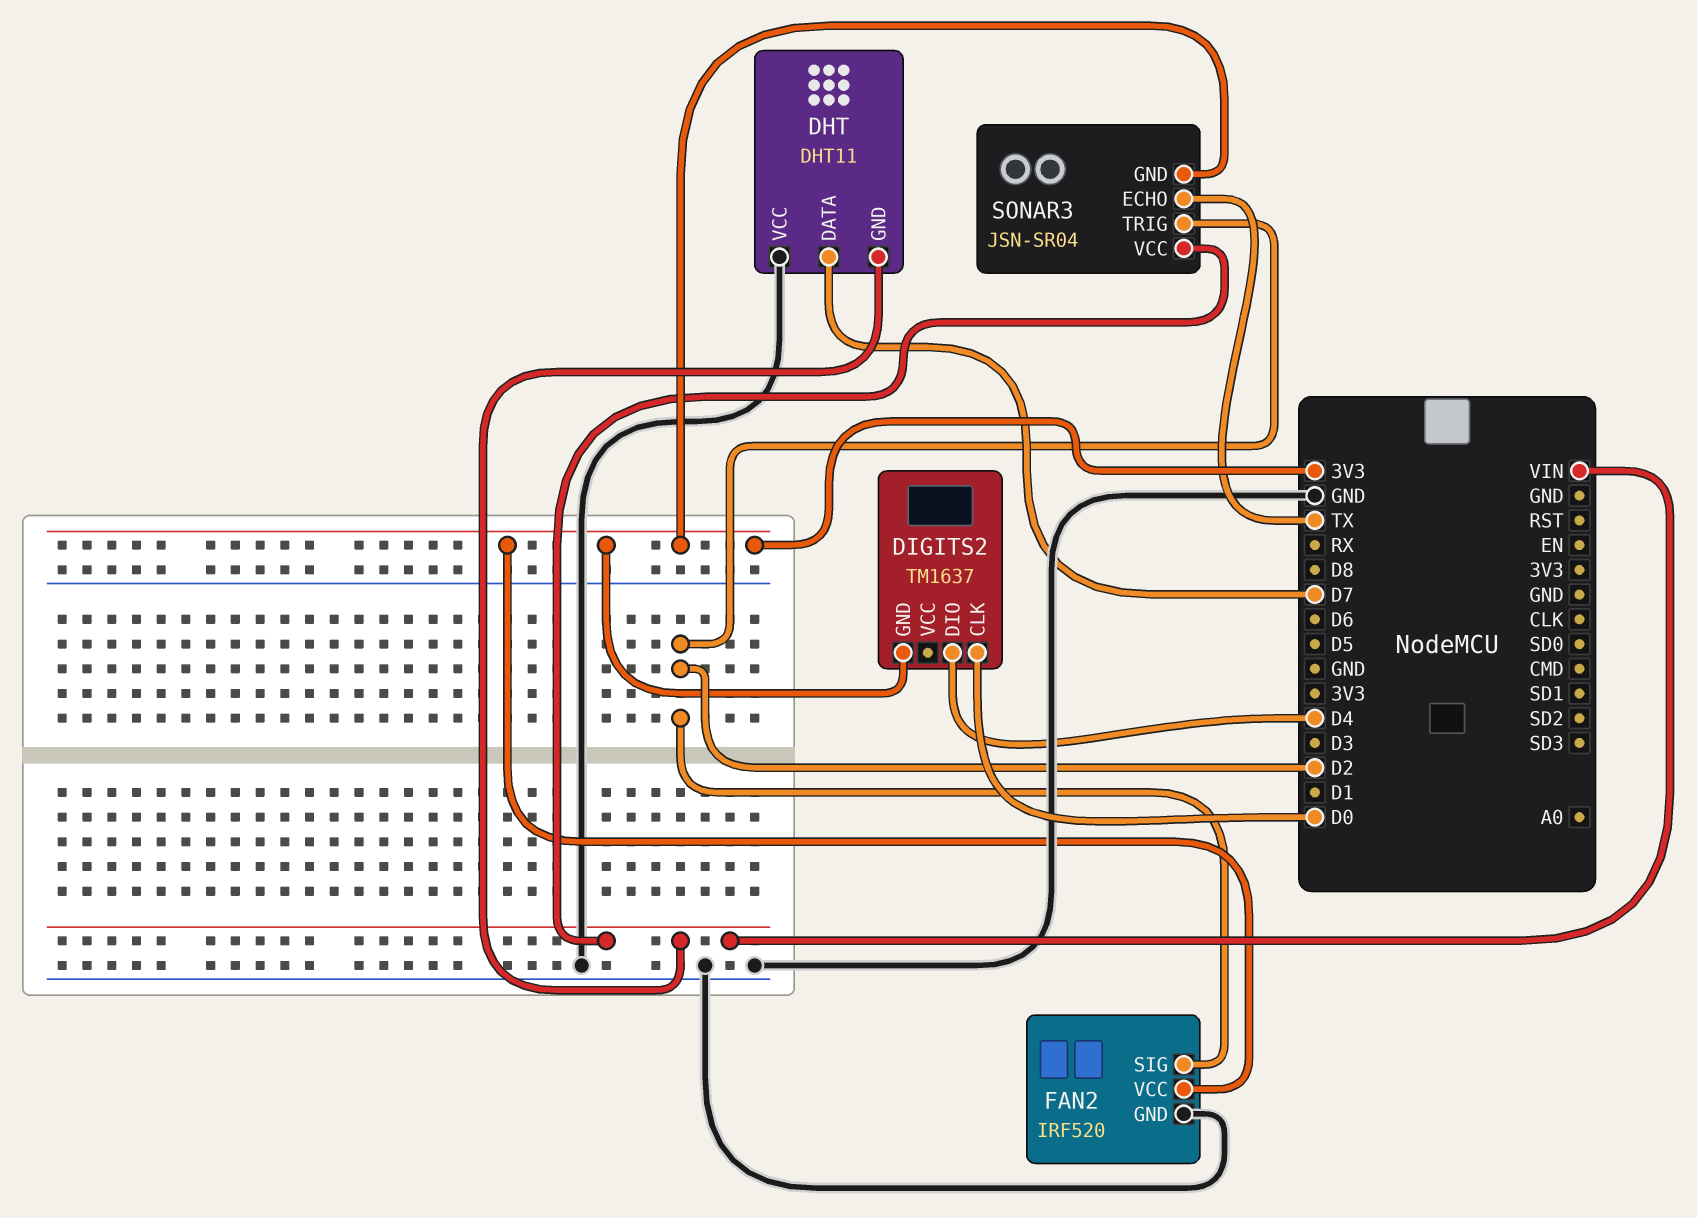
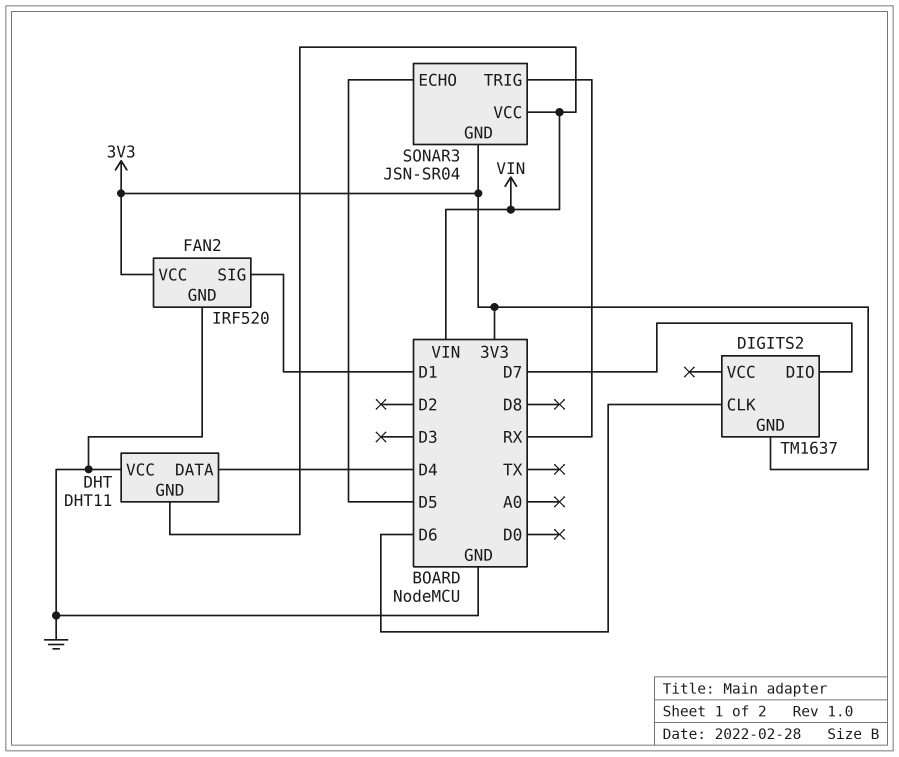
DHT pin DATA: D7 -> D4
DIGITS2 pin CLK: D0 -> D6
DIGITS2 pin DIO: D4 -> D7
FAN2 pin SIG: D2 -> D1
SONAR3 pin ECHO: TX -> D5
SONAR3 pin TRIG: D2 -> RX

